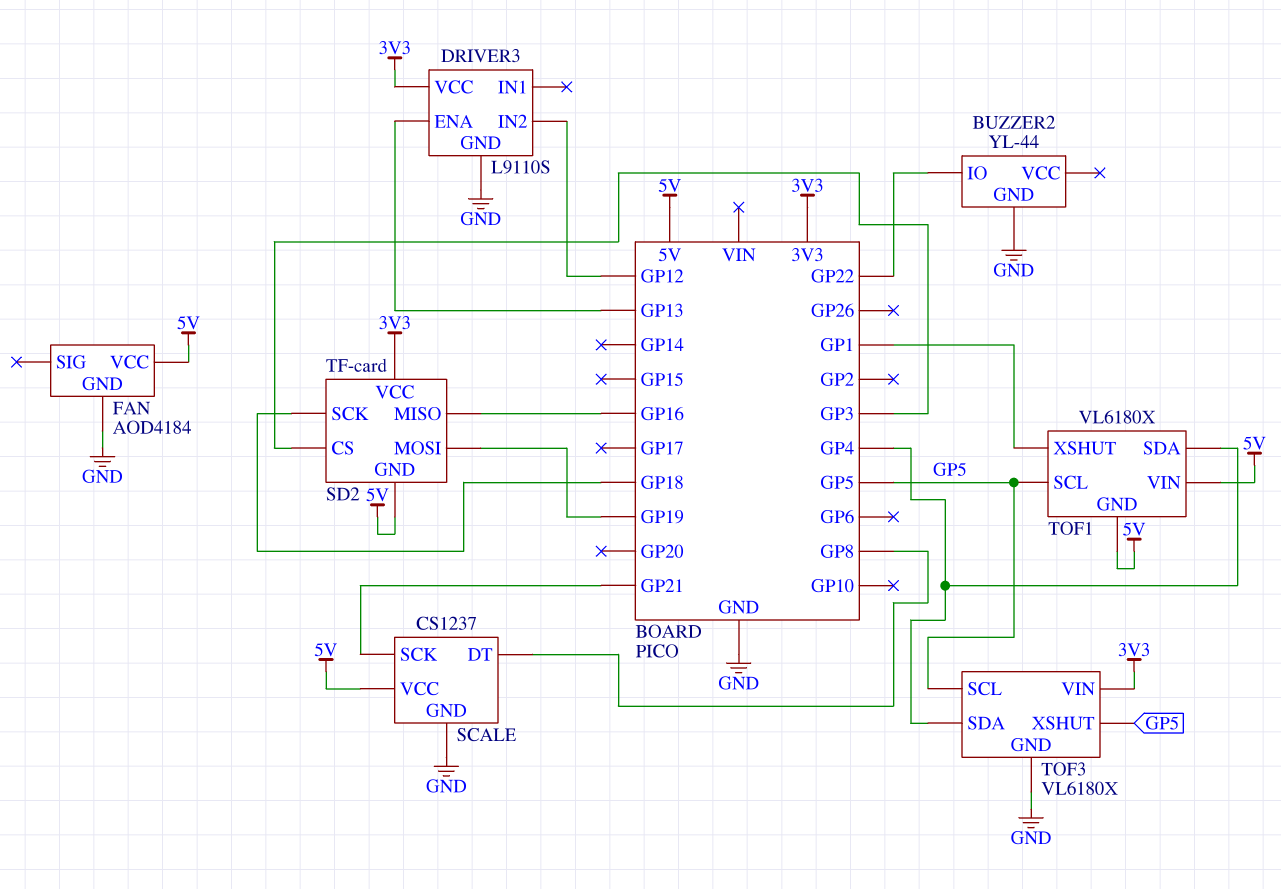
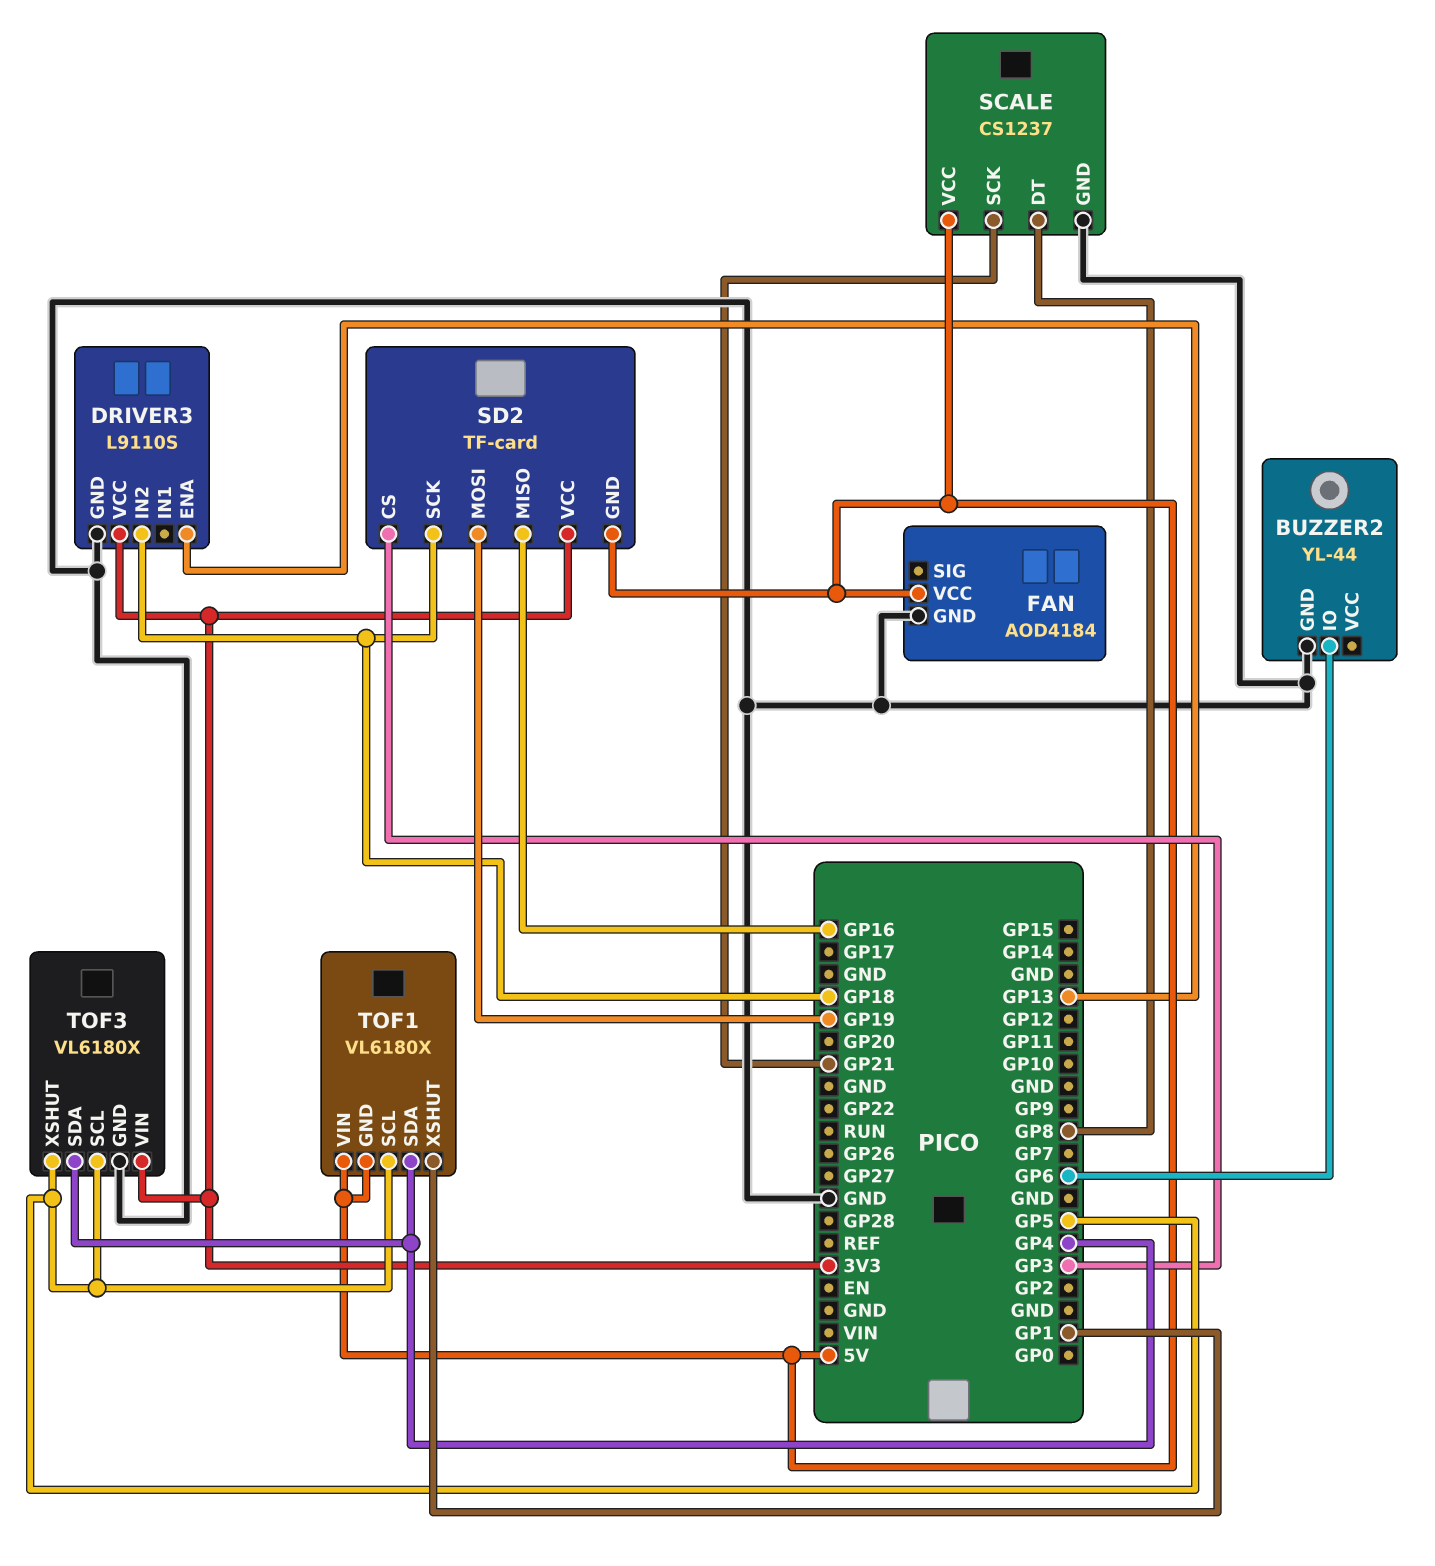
BUZZER2 pin IO: GP22 -> GP6
DRIVER3 pin IN2: GP12 -> GP18

